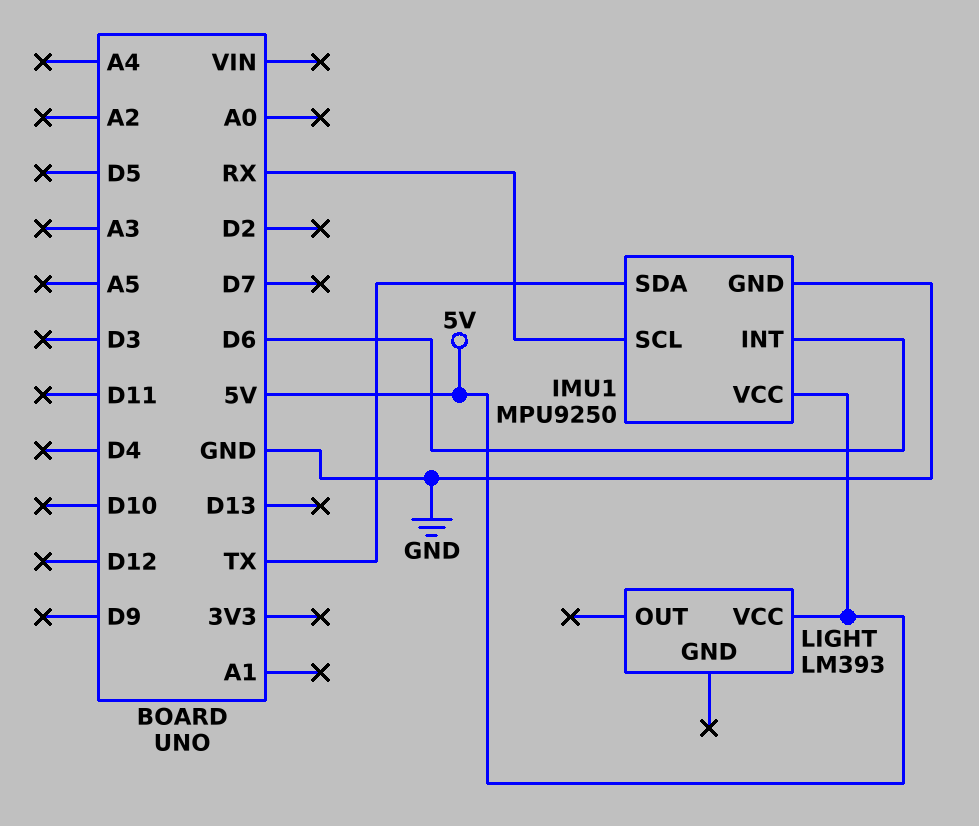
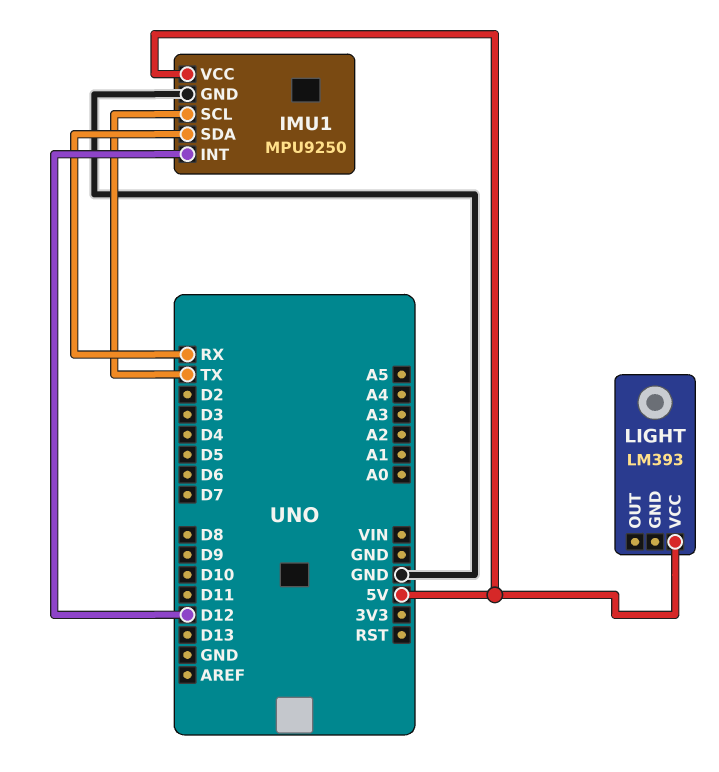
IMU1 pin INT: D6 -> D12
IMU1 pin SCL: RX -> TX
IMU1 pin SDA: TX -> RX

